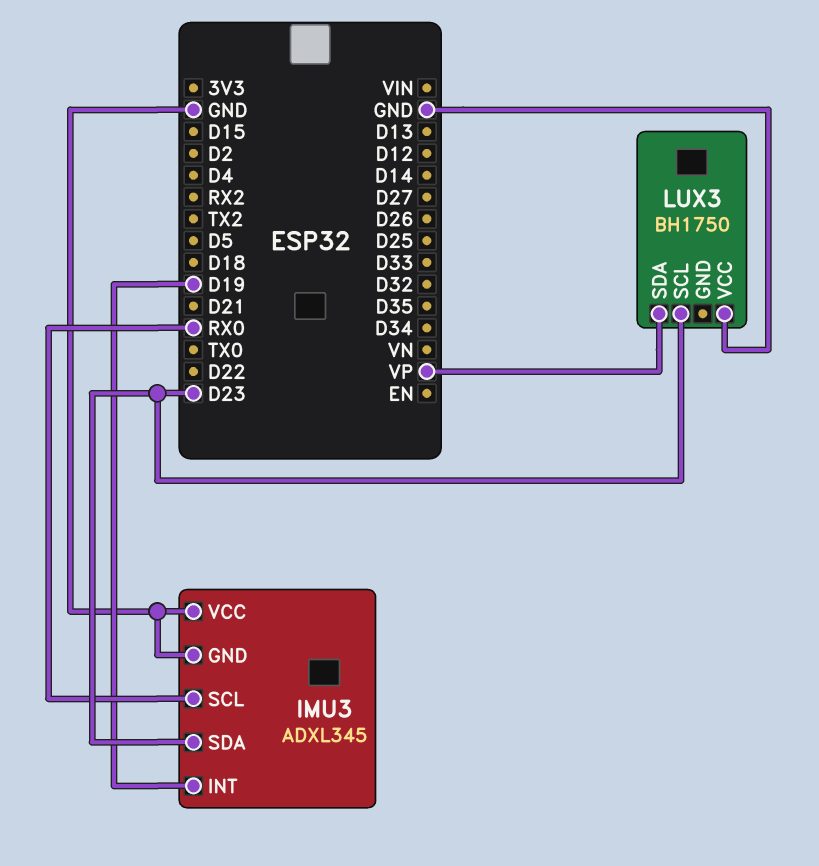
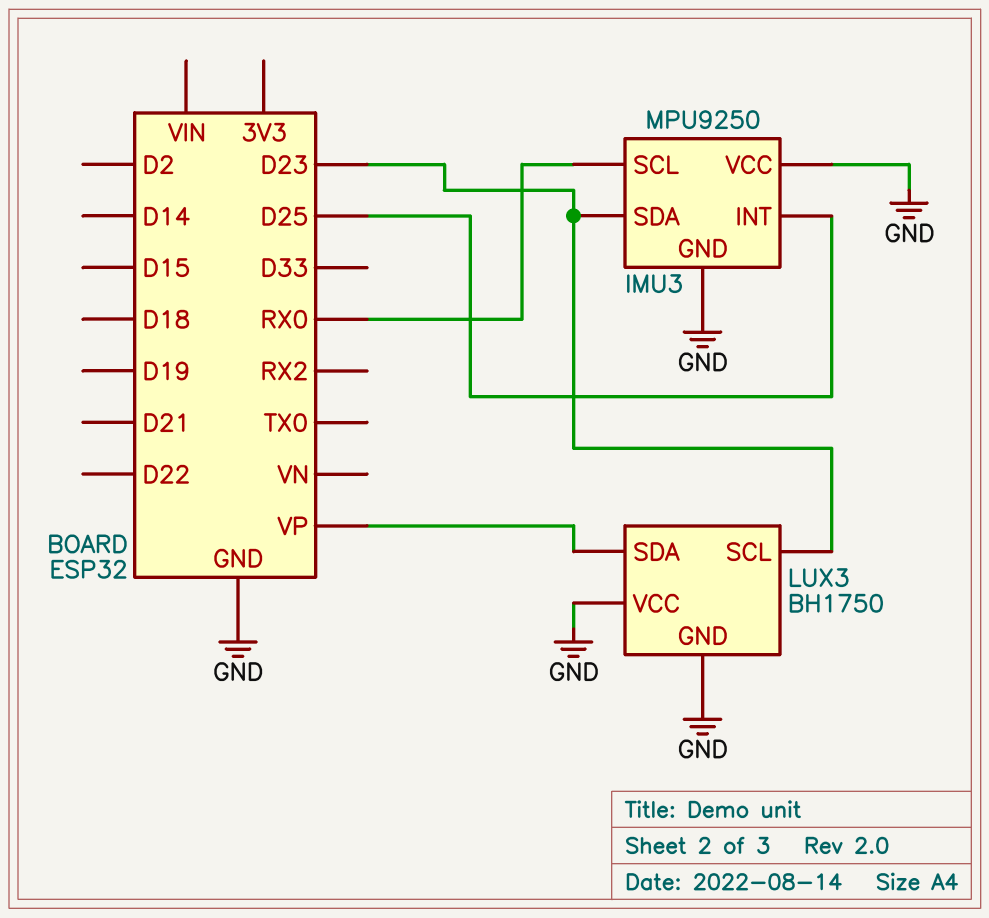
IMU3: ADXL345 -> MPU9250
IMU3 pin INT: D19 -> D25
LUX3 pin GND: none -> GND

